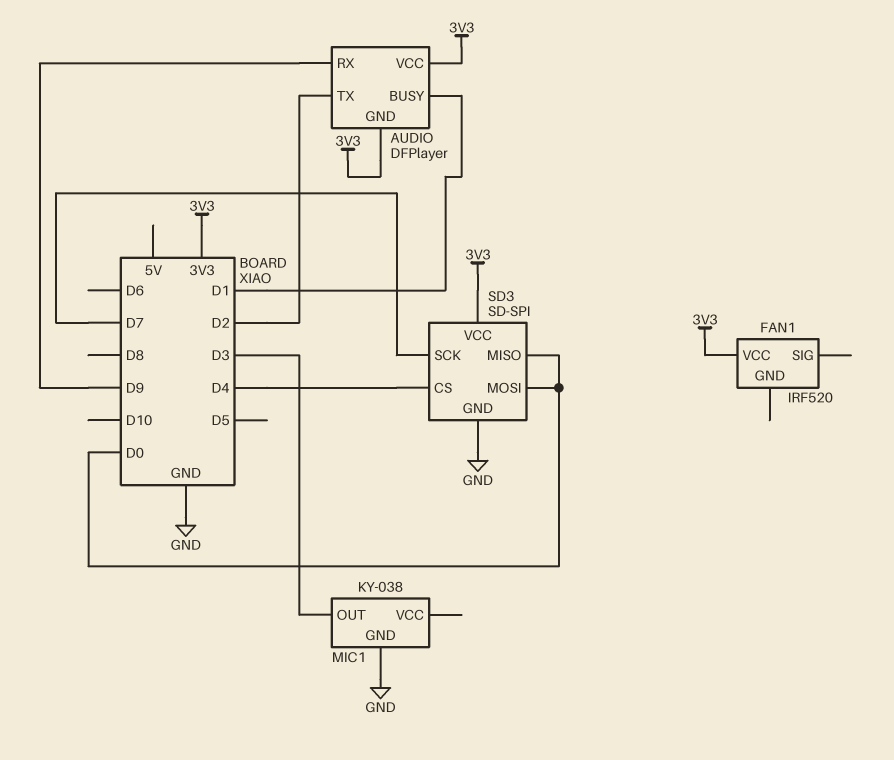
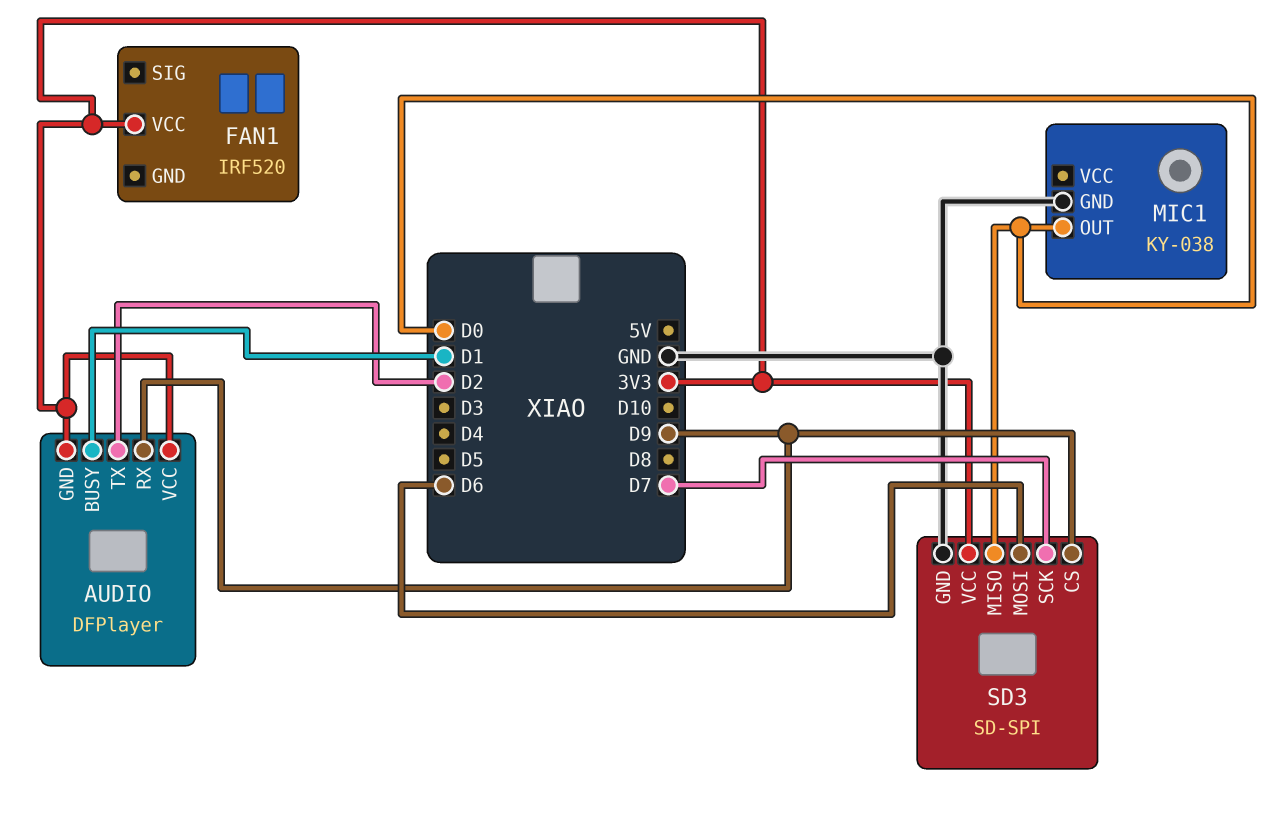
MIC1 pin OUT: D3 -> D0
SD3 pin CS: D4 -> D9
SD3 pin MOSI: D0 -> D6

